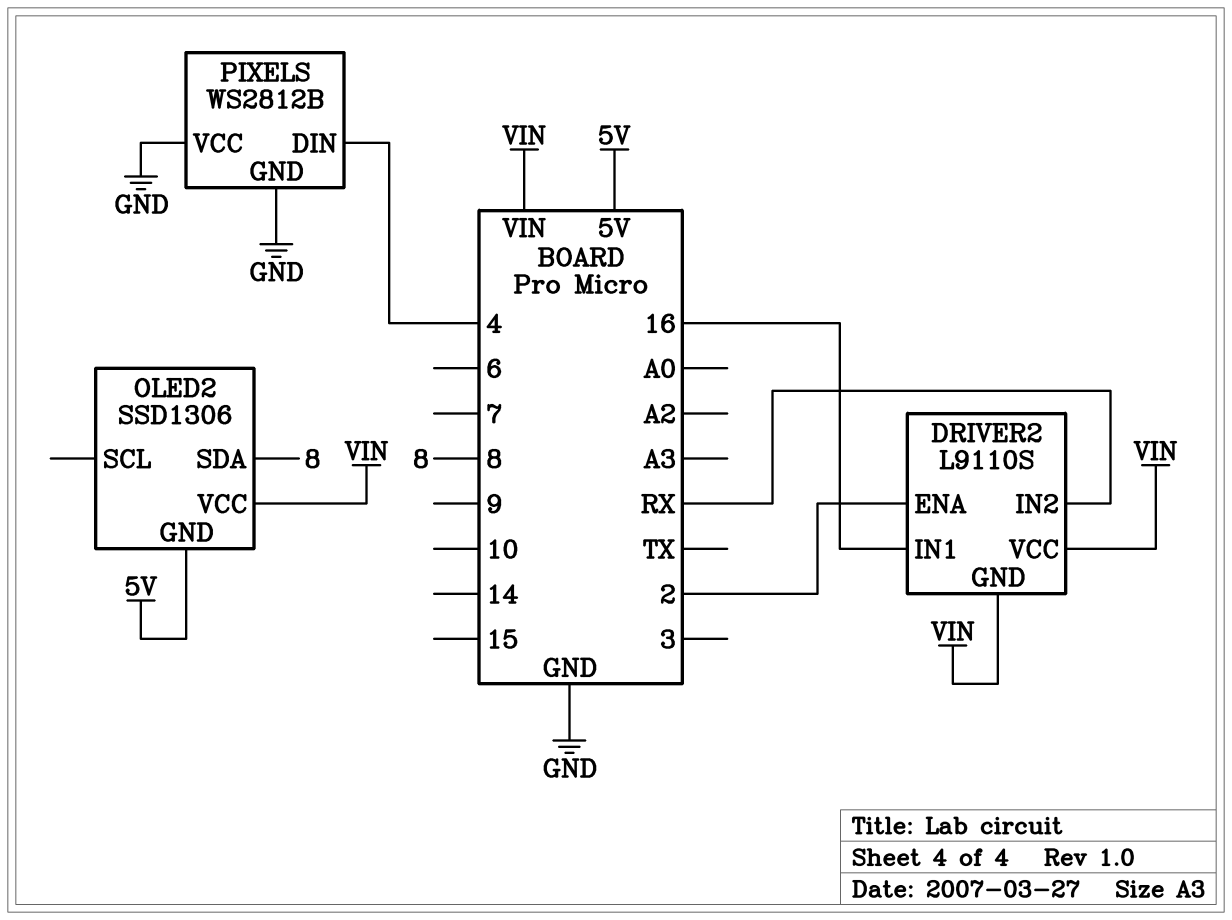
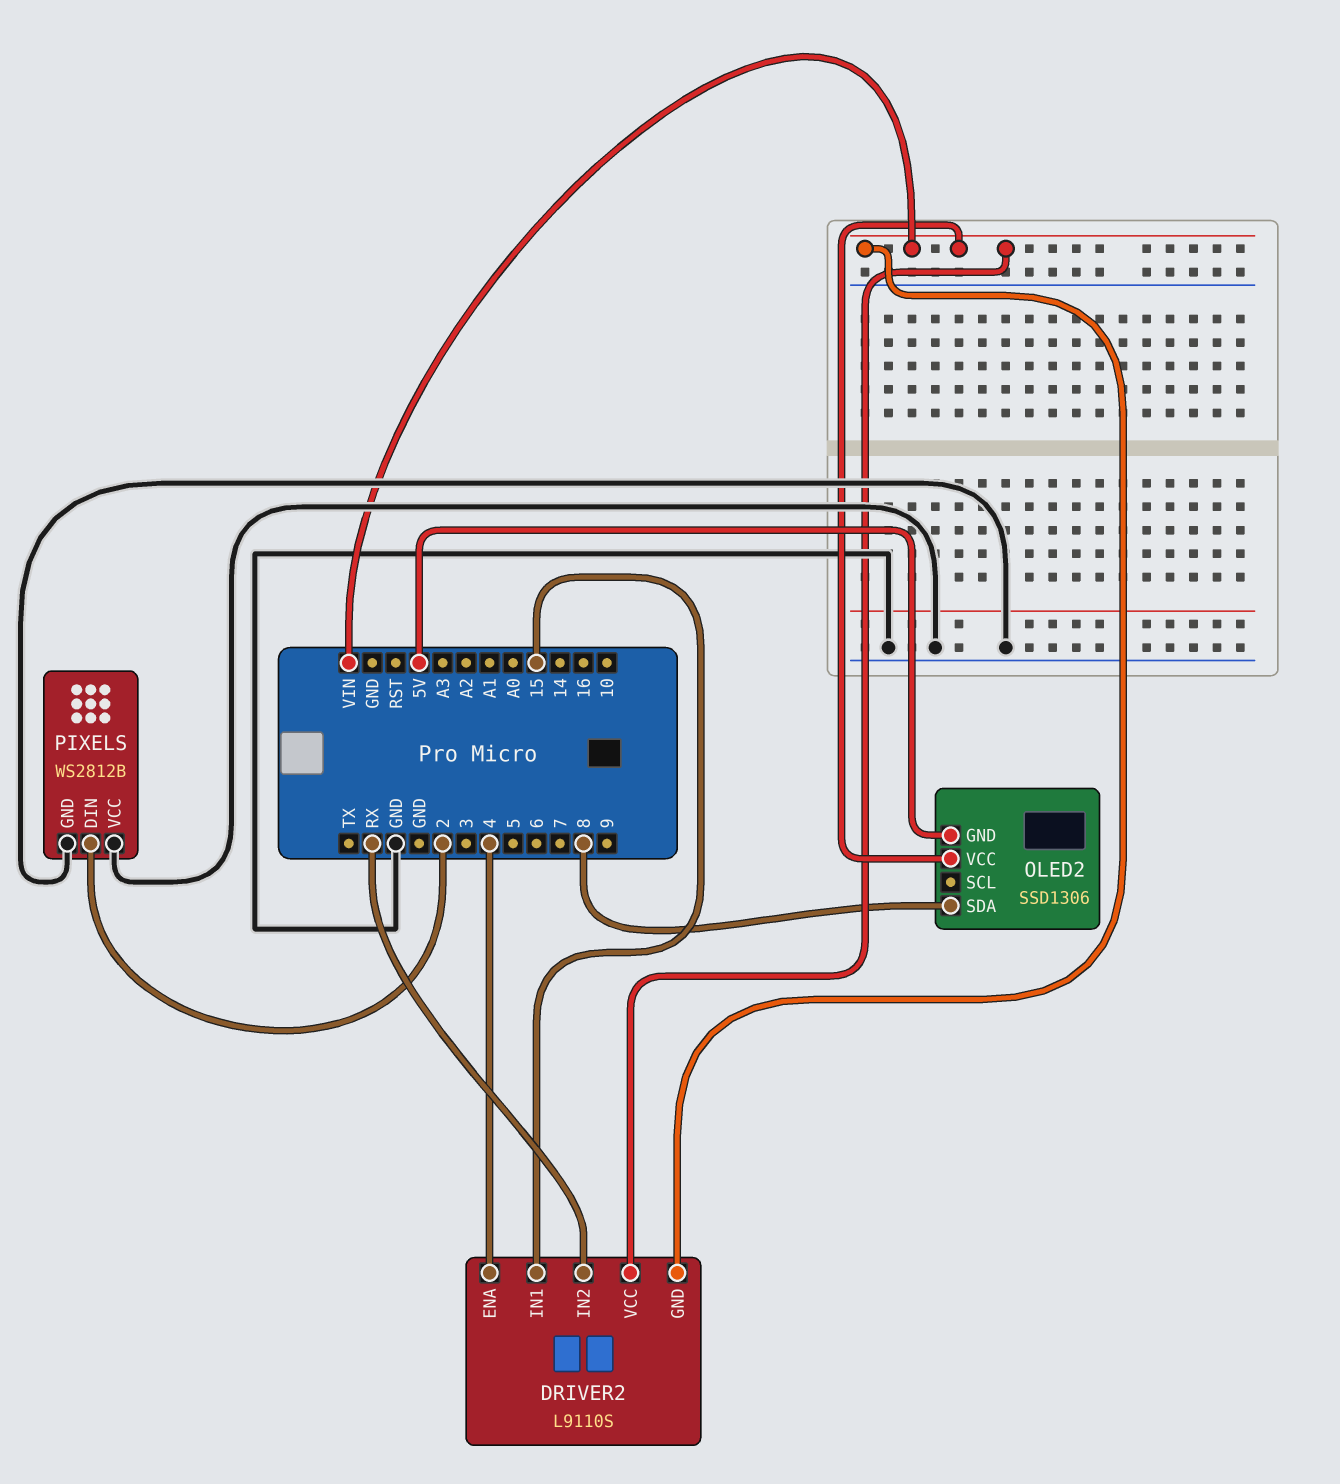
DRIVER2 pin ENA: 2 -> 4
DRIVER2 pin IN1: 16 -> 15
PIXELS pin DIN: 4 -> 2

